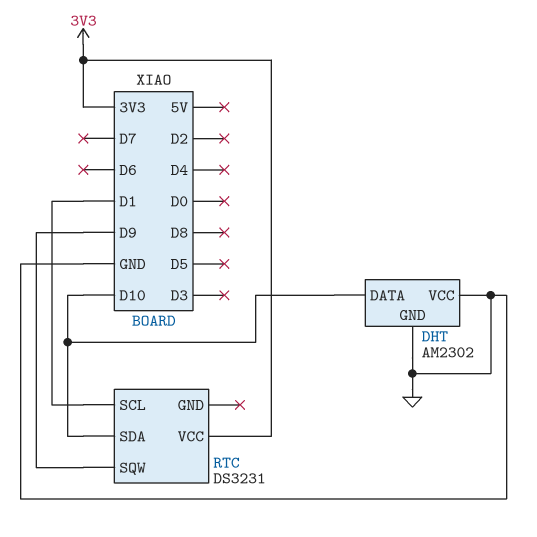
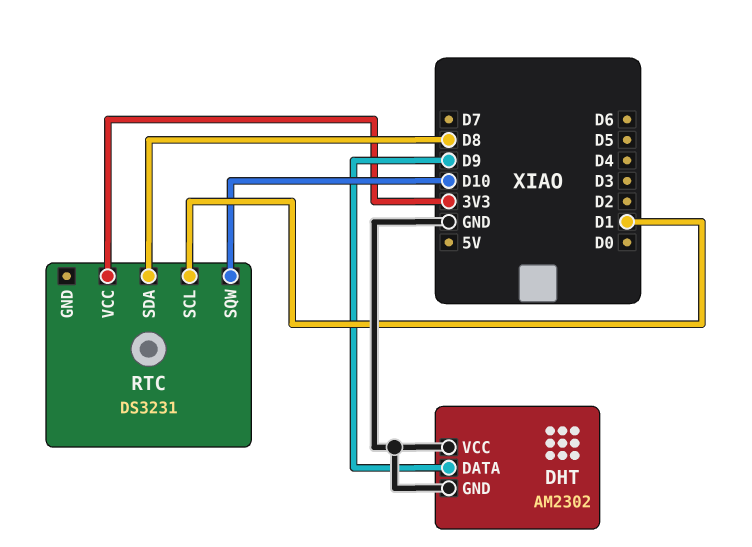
DHT pin DATA: D10 -> D9
RTC pin SDA: D10 -> D8
RTC pin SQW: D9 -> D10

